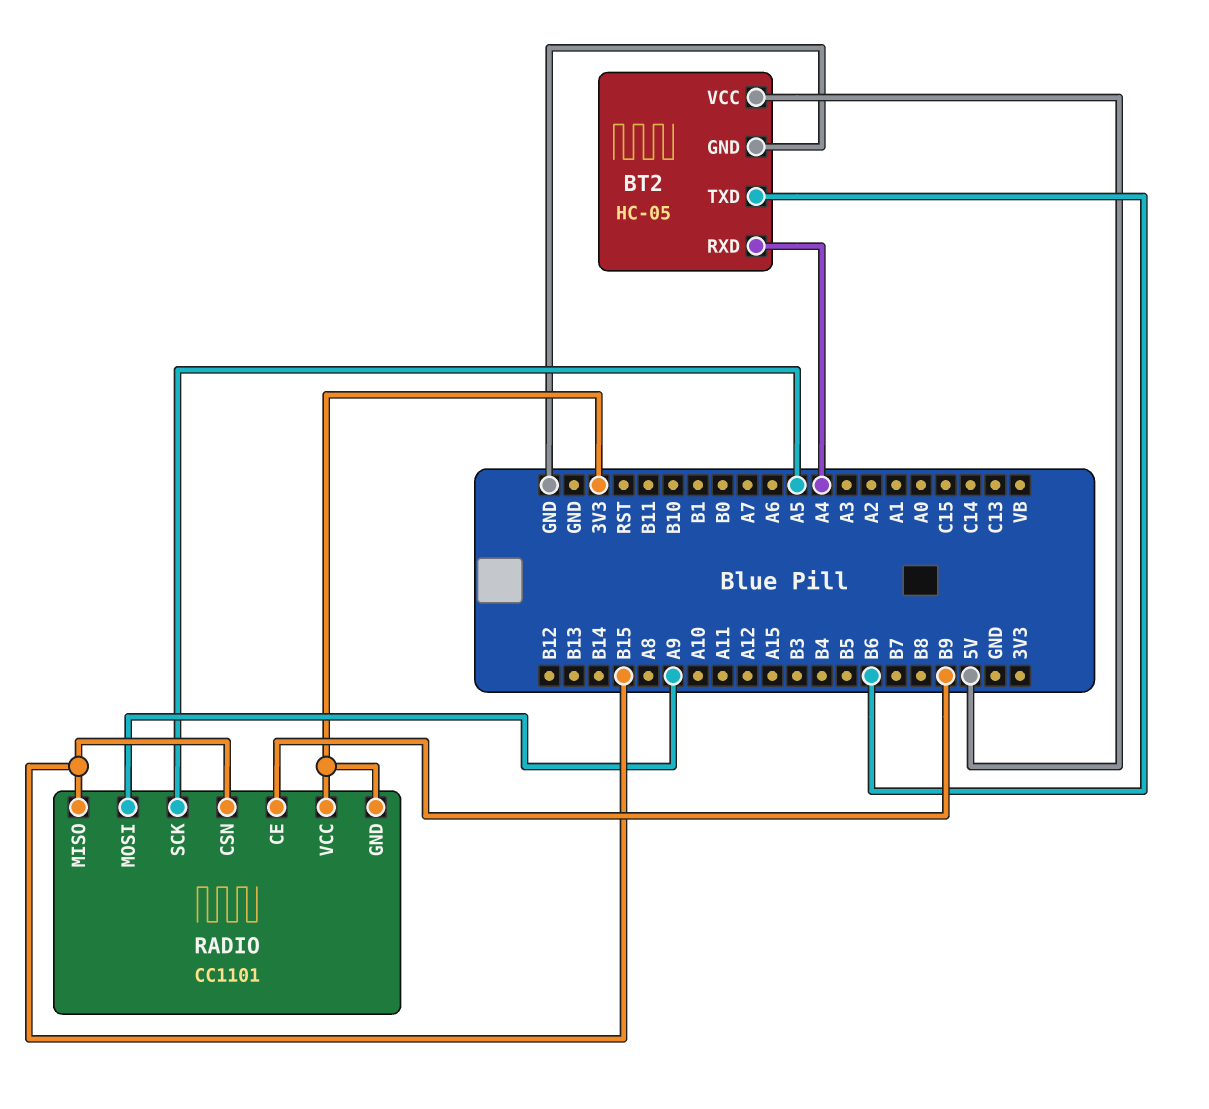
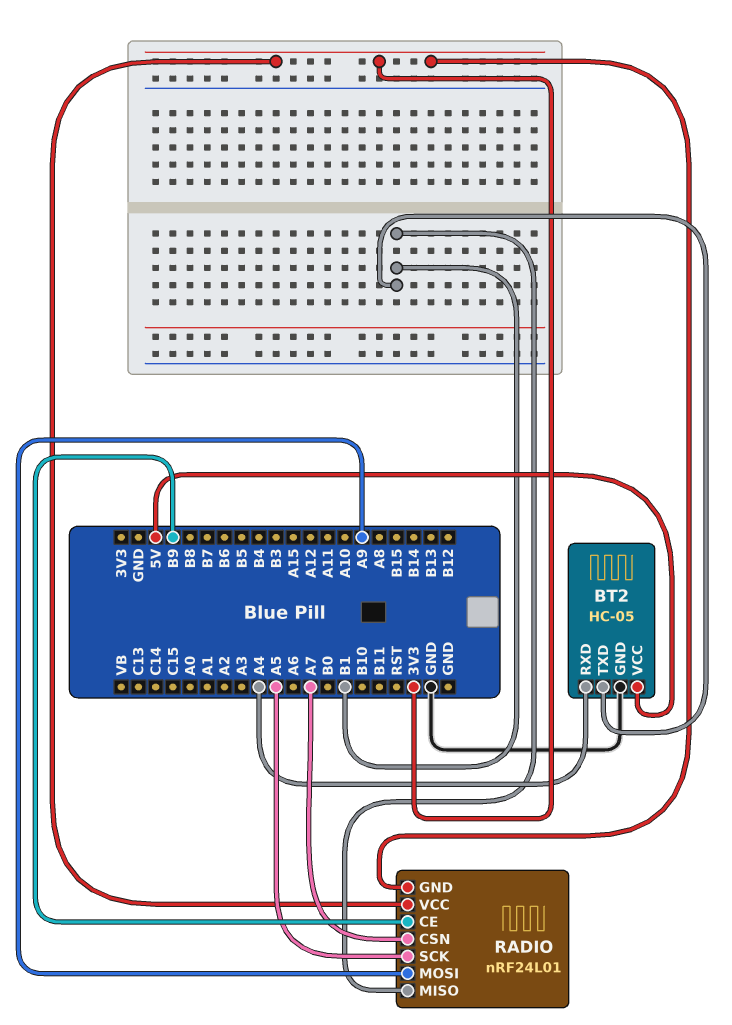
BT2 pin TXD: B6 -> B1
RADIO: CC1101 -> nRF24L01
RADIO pin CSN: B15 -> A7
RADIO pin MISO: B15 -> B1

